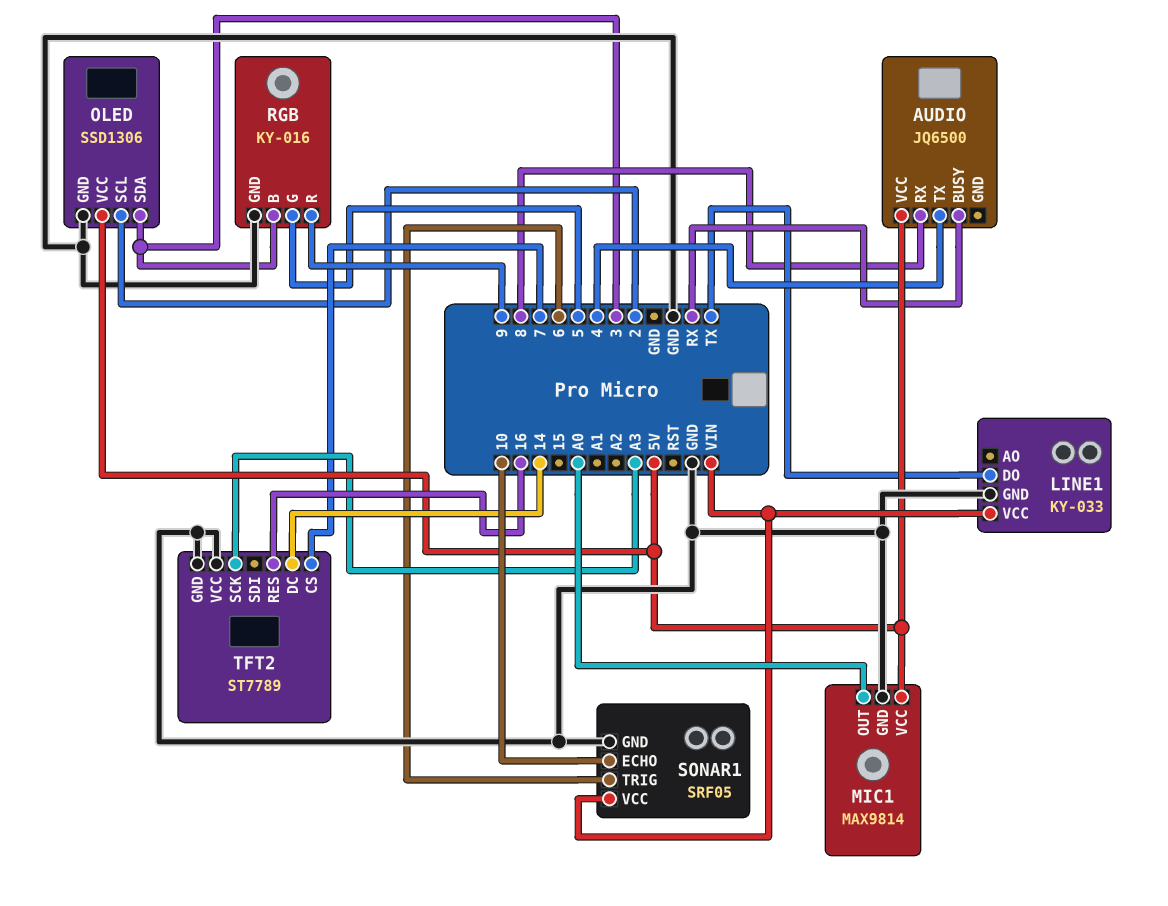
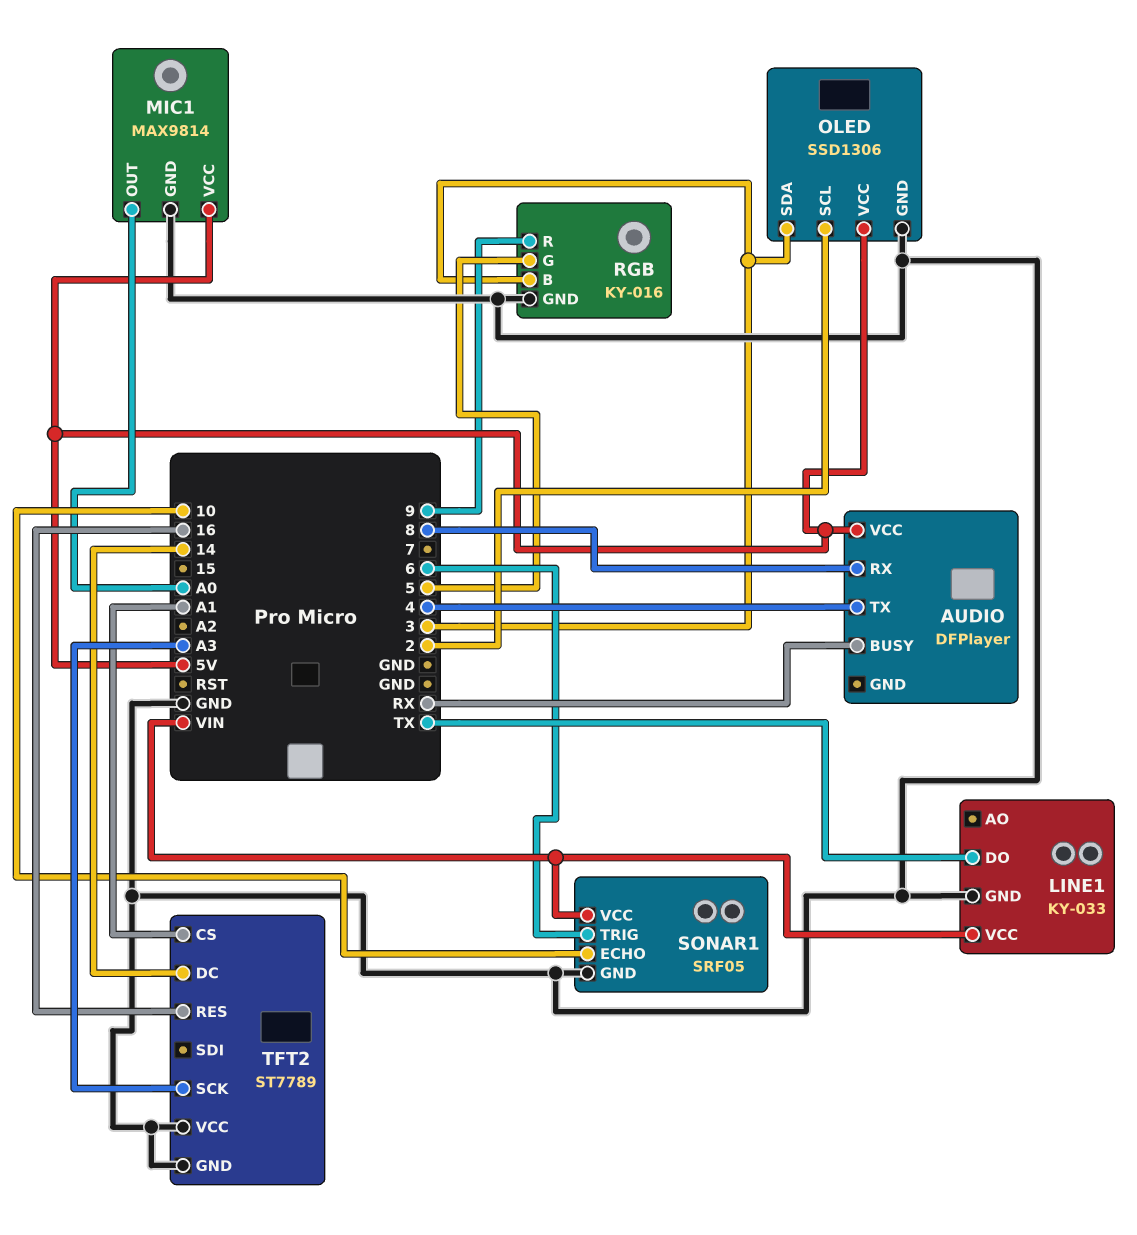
AUDIO: JQ6500 -> DFPlayer
TFT2 pin CS: 7 -> A1

